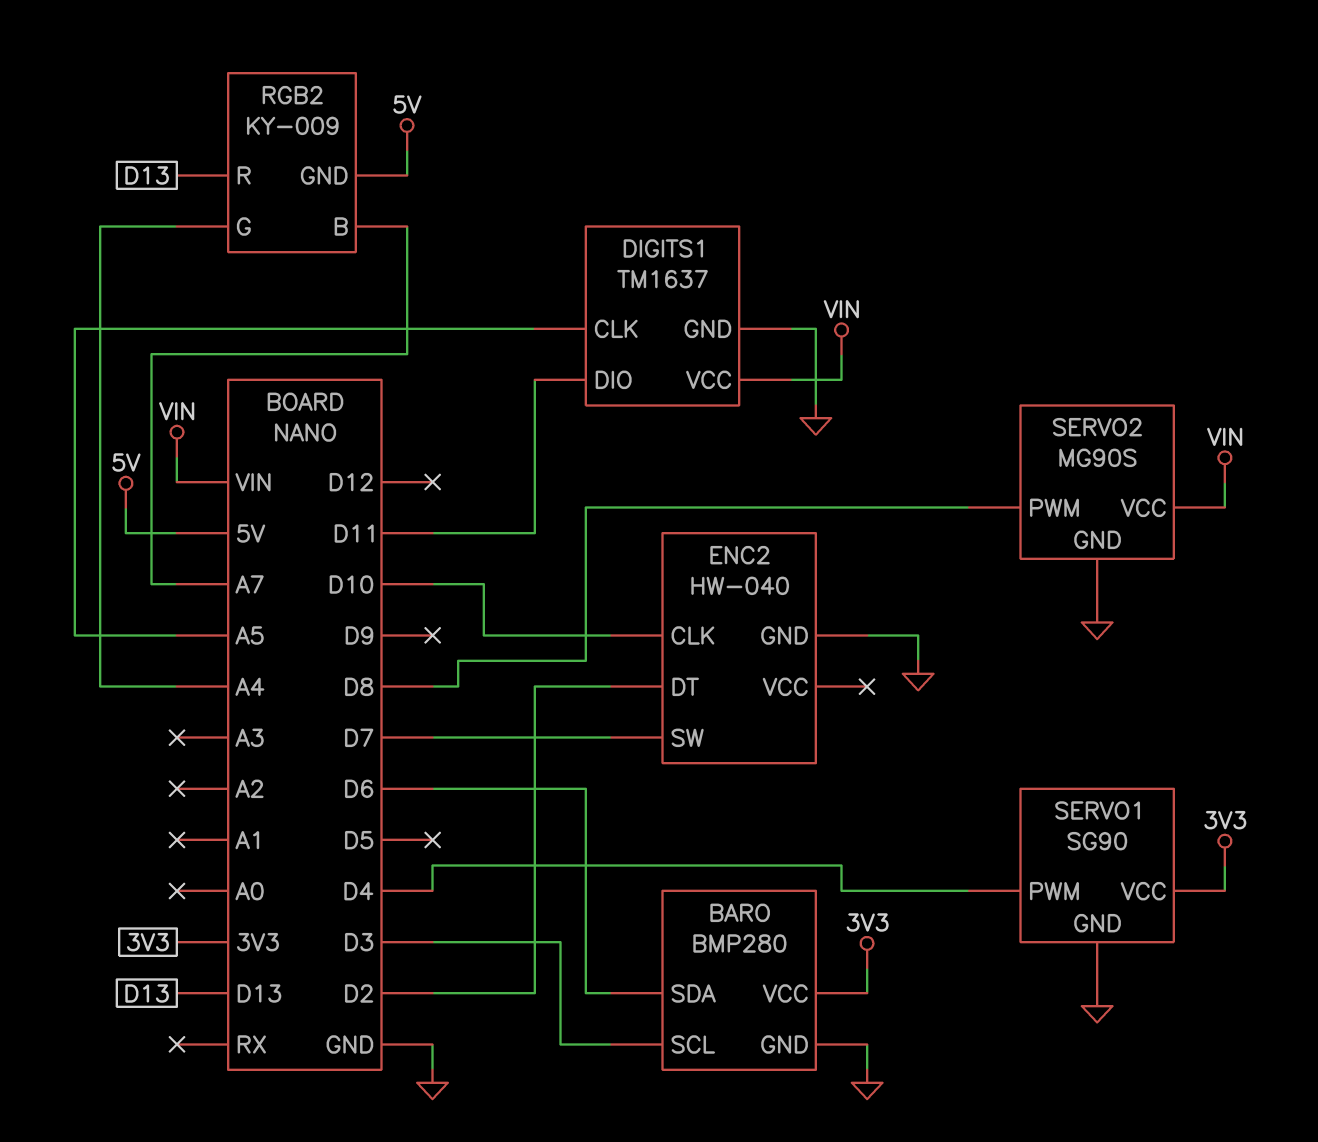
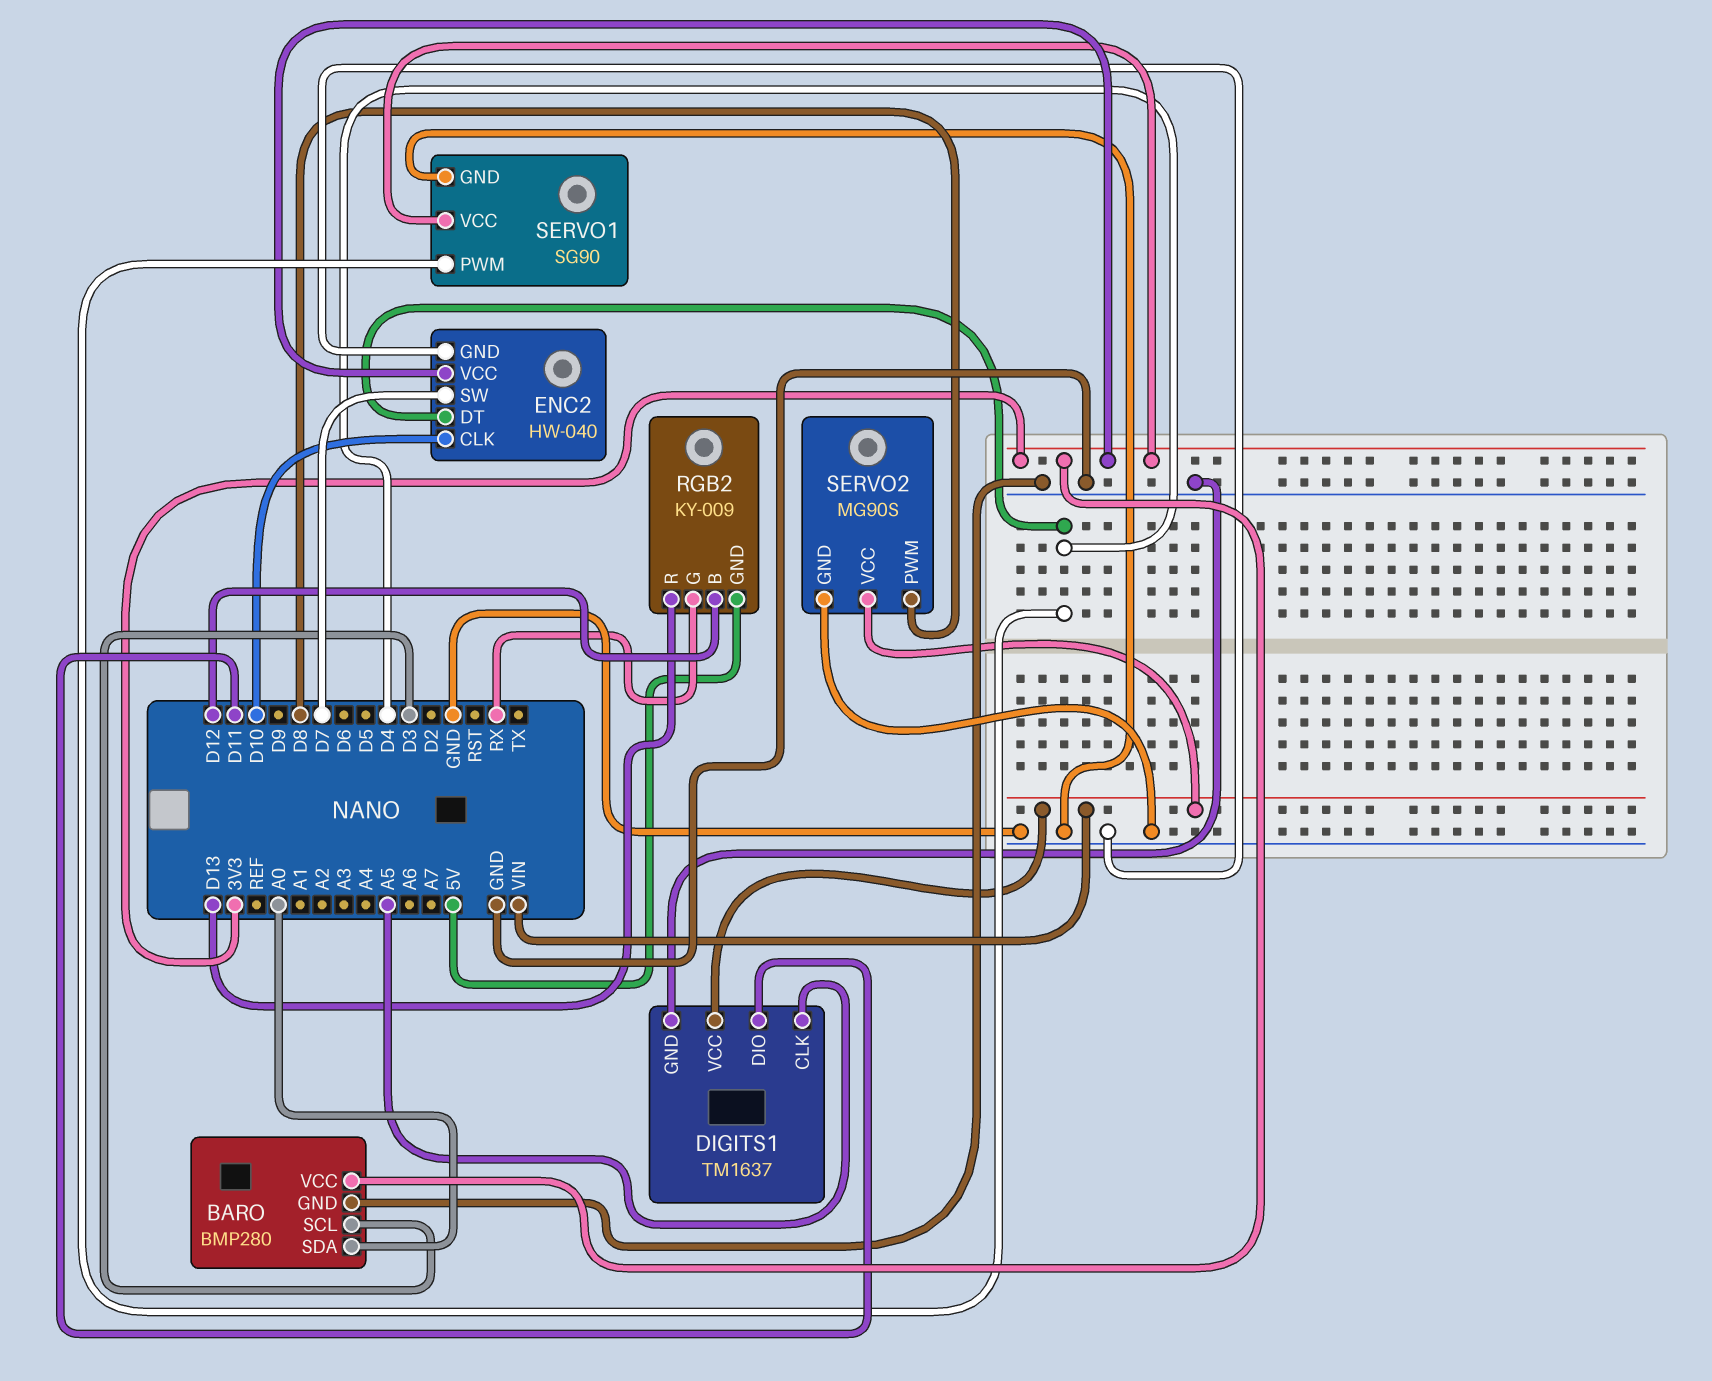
BARO pin SDA: D6 -> A0
ENC2 pin DT: D2 -> D4
ENC2 pin VCC: none -> 3V3
RGB2 pin B: A7 -> D12
RGB2 pin G: A4 -> RX

